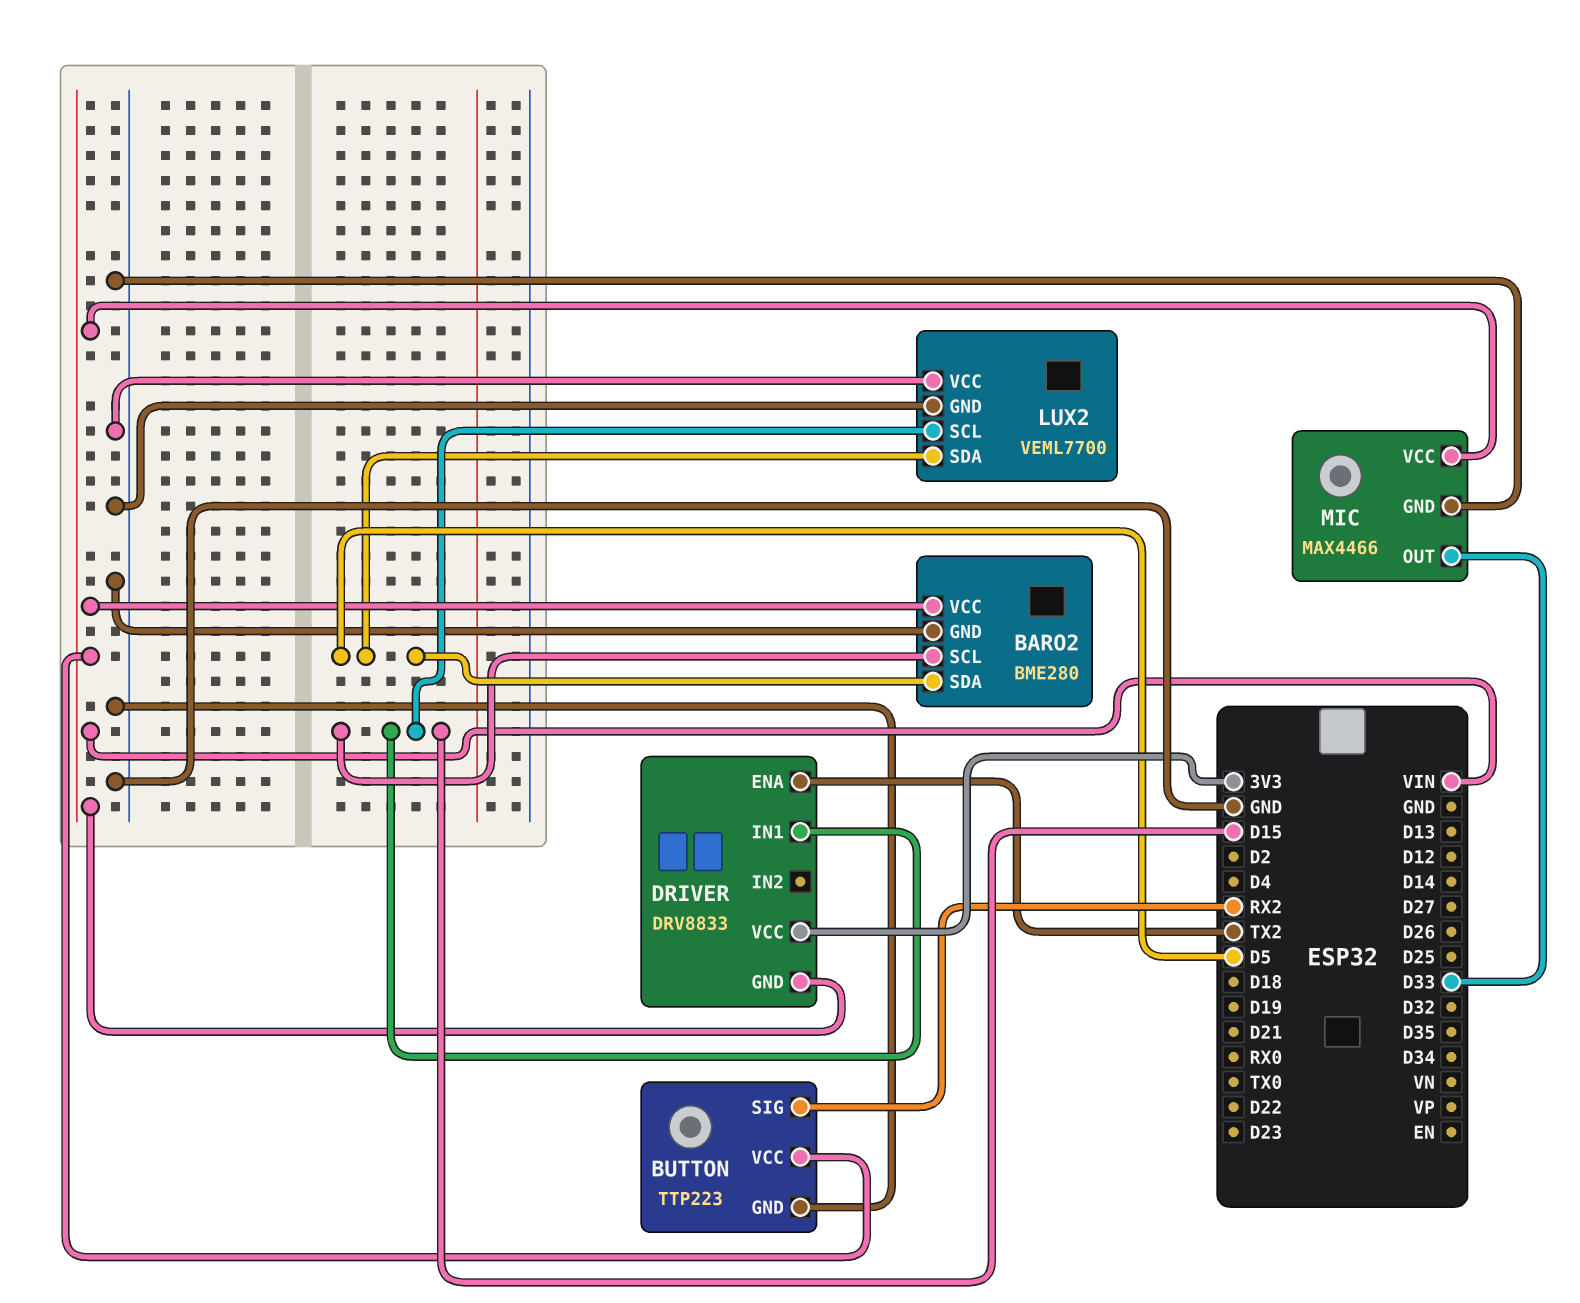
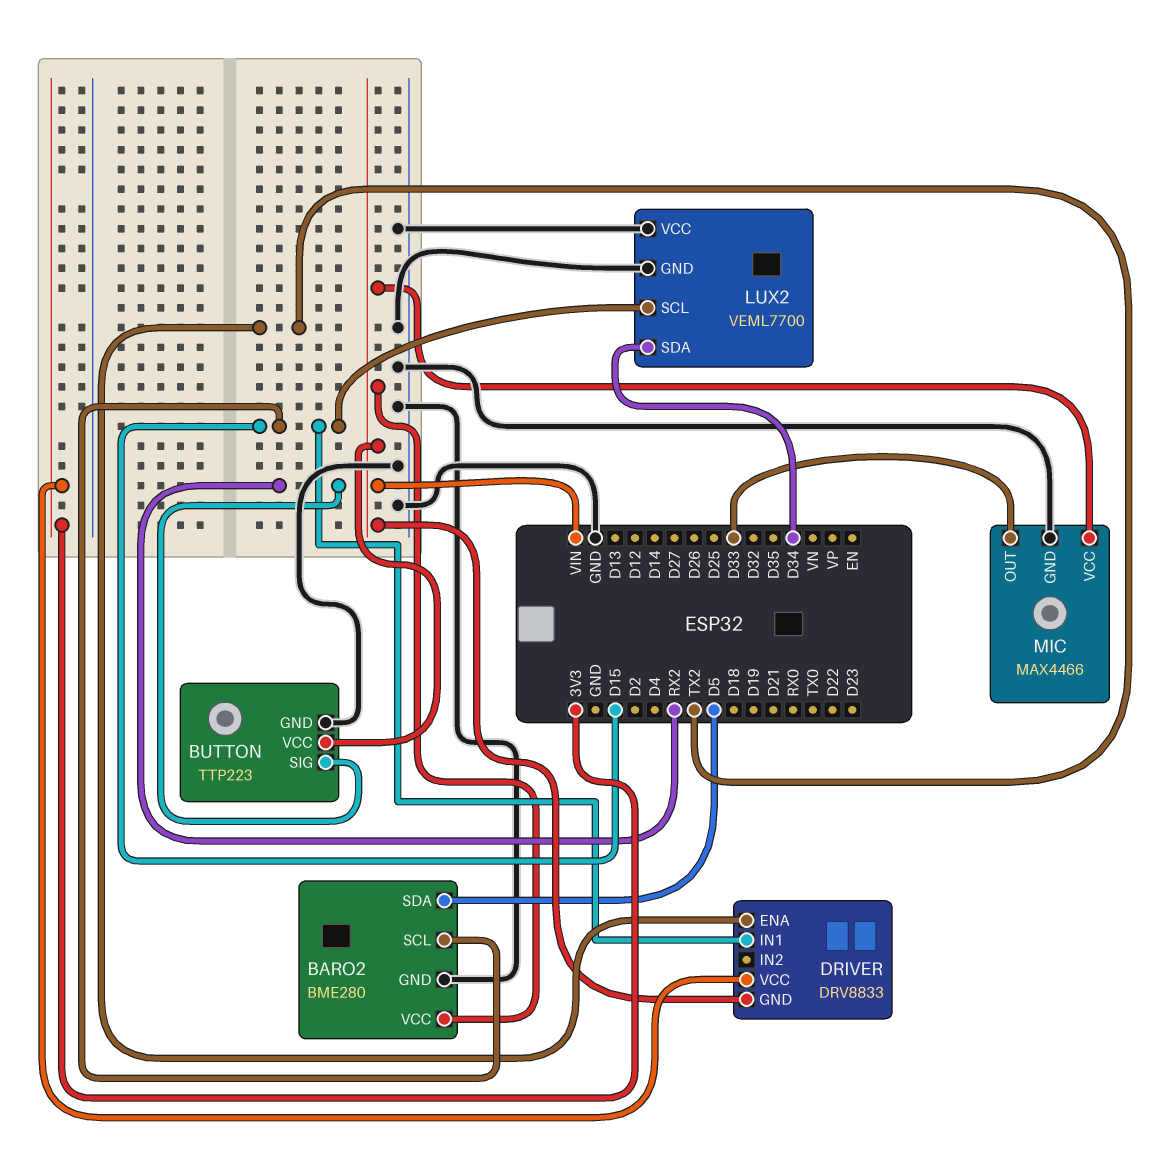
LUX2 pin SDA: D5 -> D34

